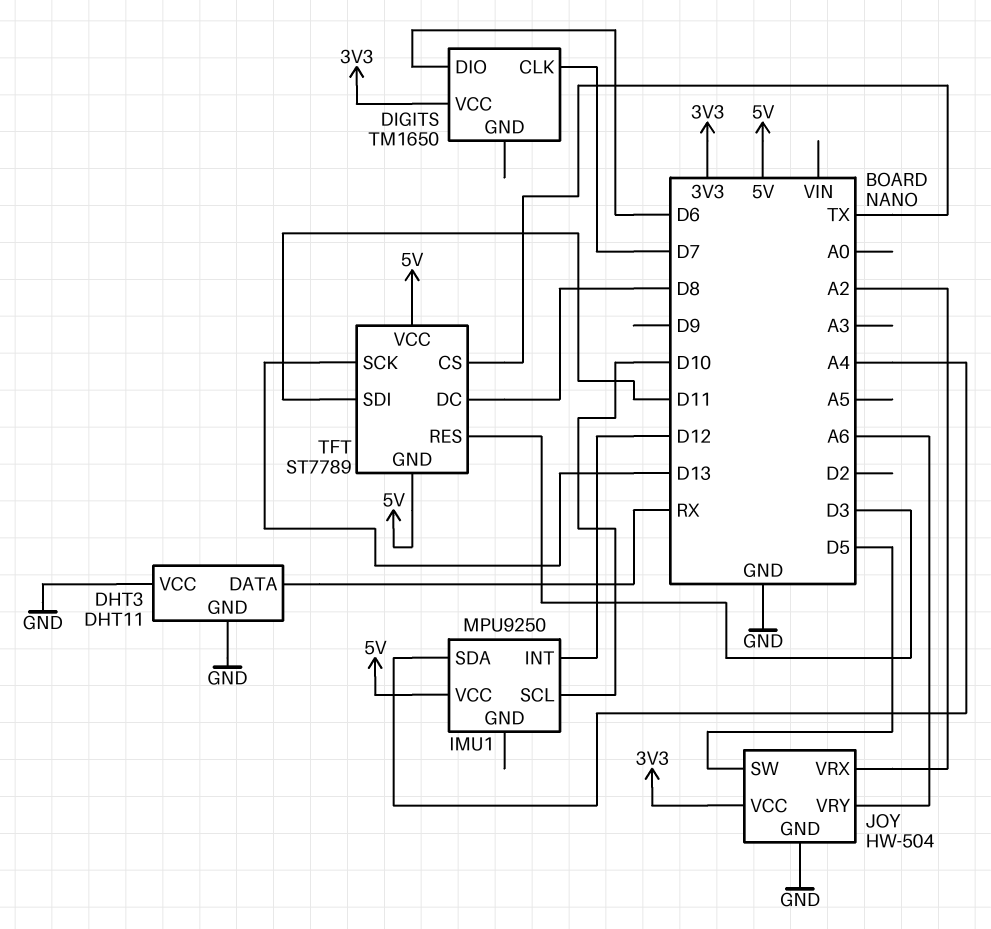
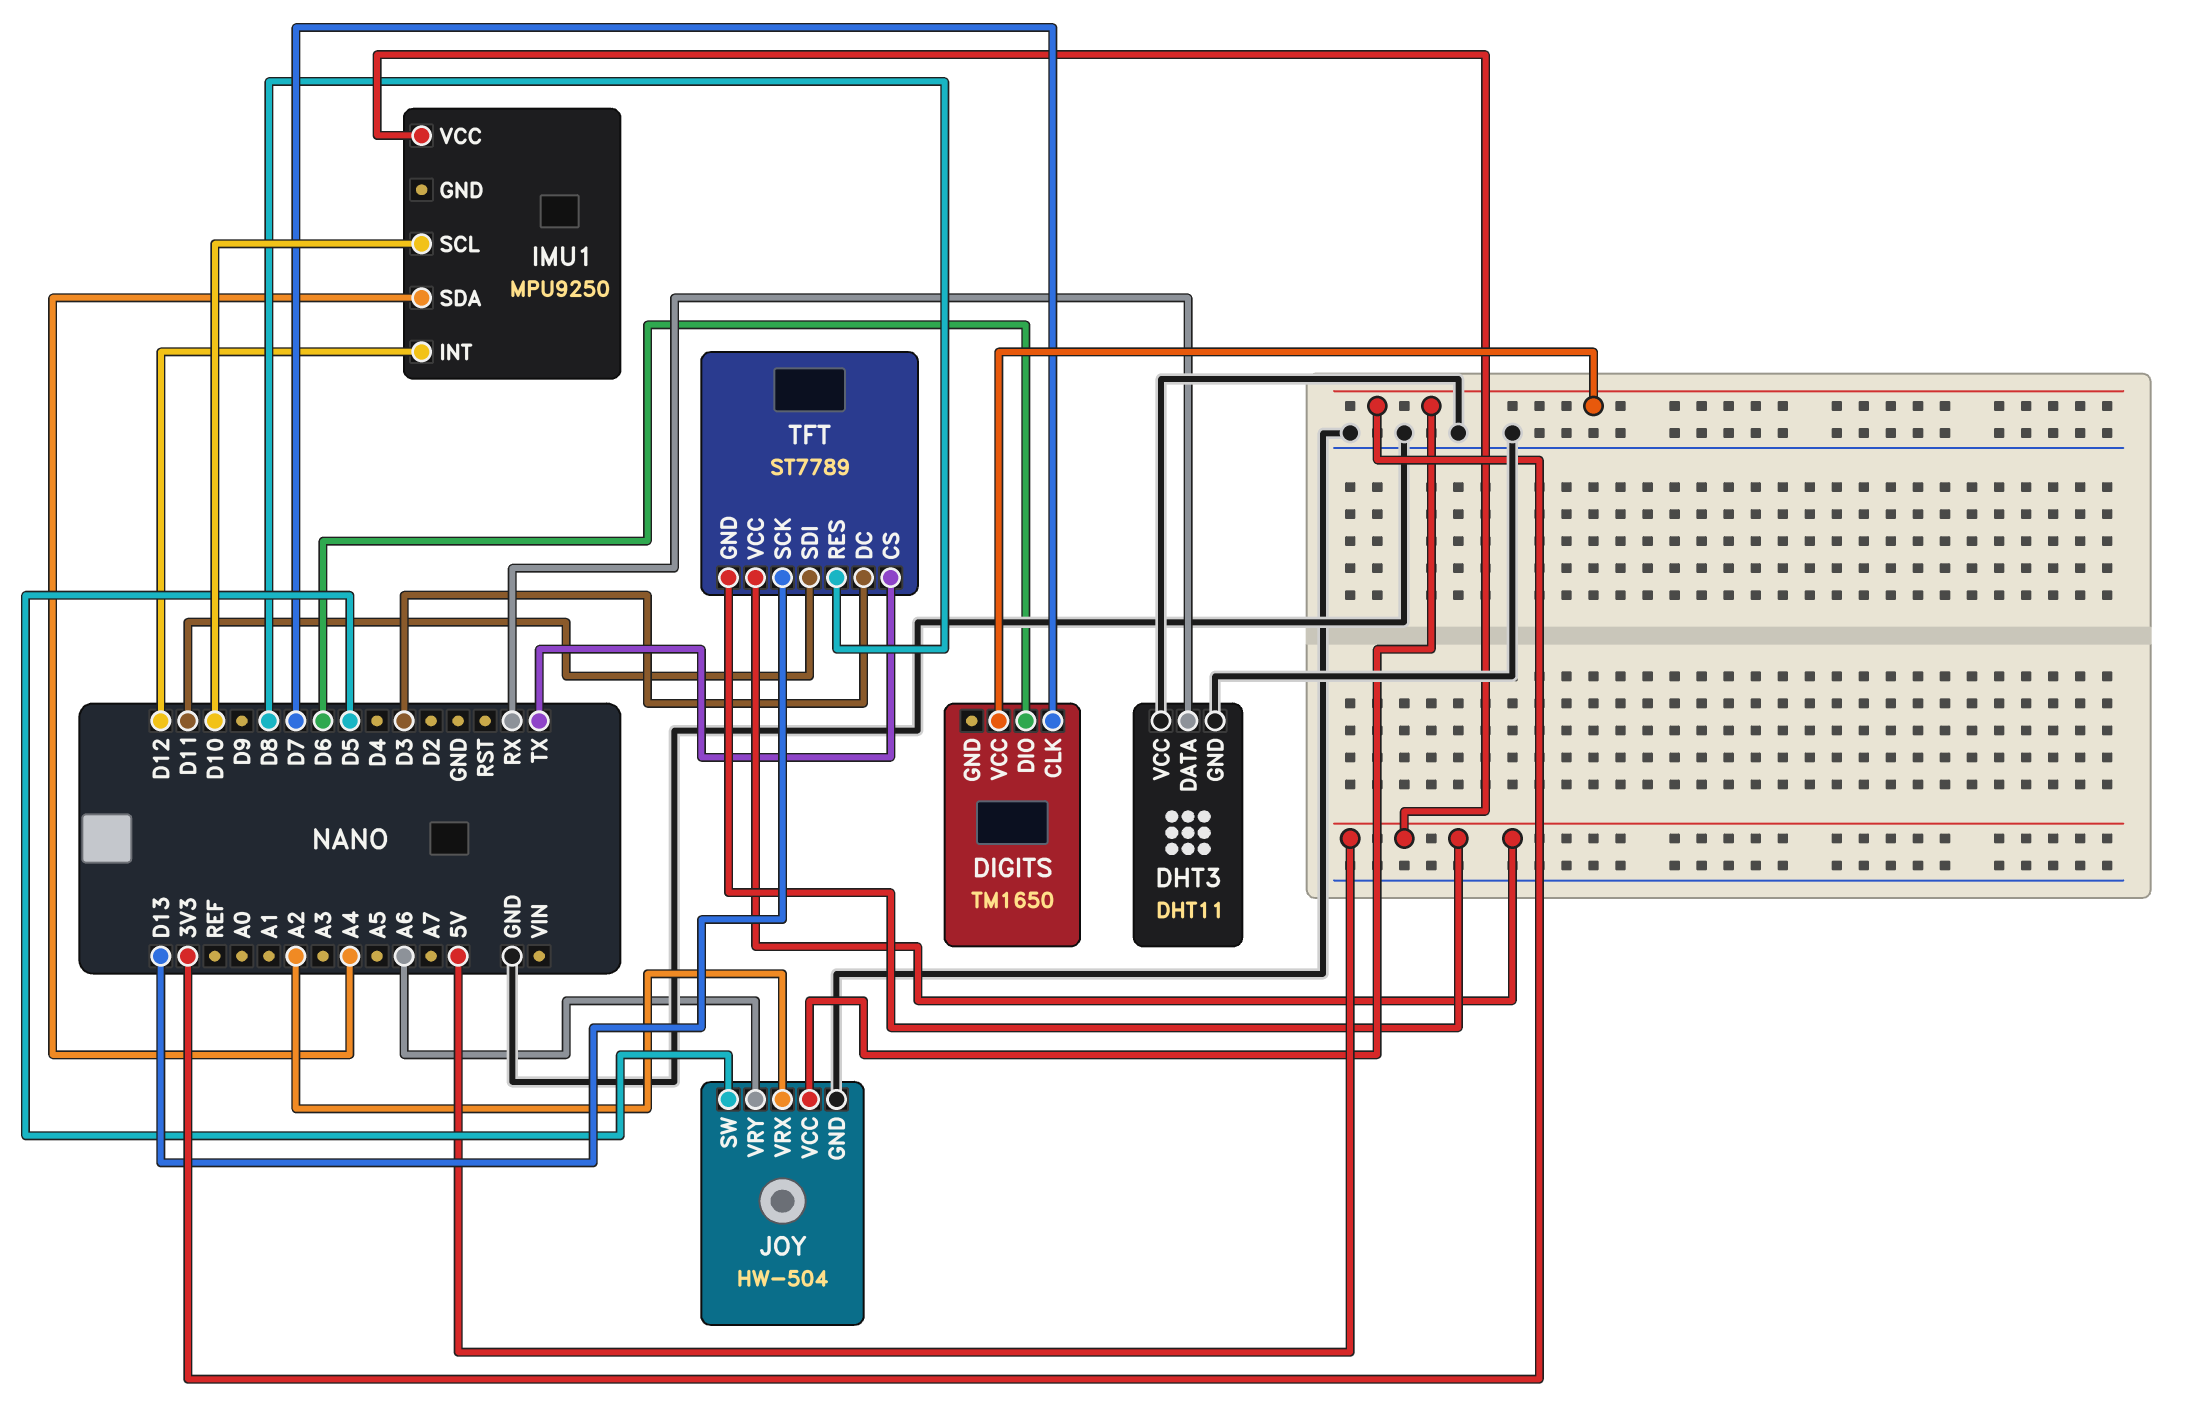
TFT pin DC: D8 -> D3
TFT pin RES: D3 -> D8

